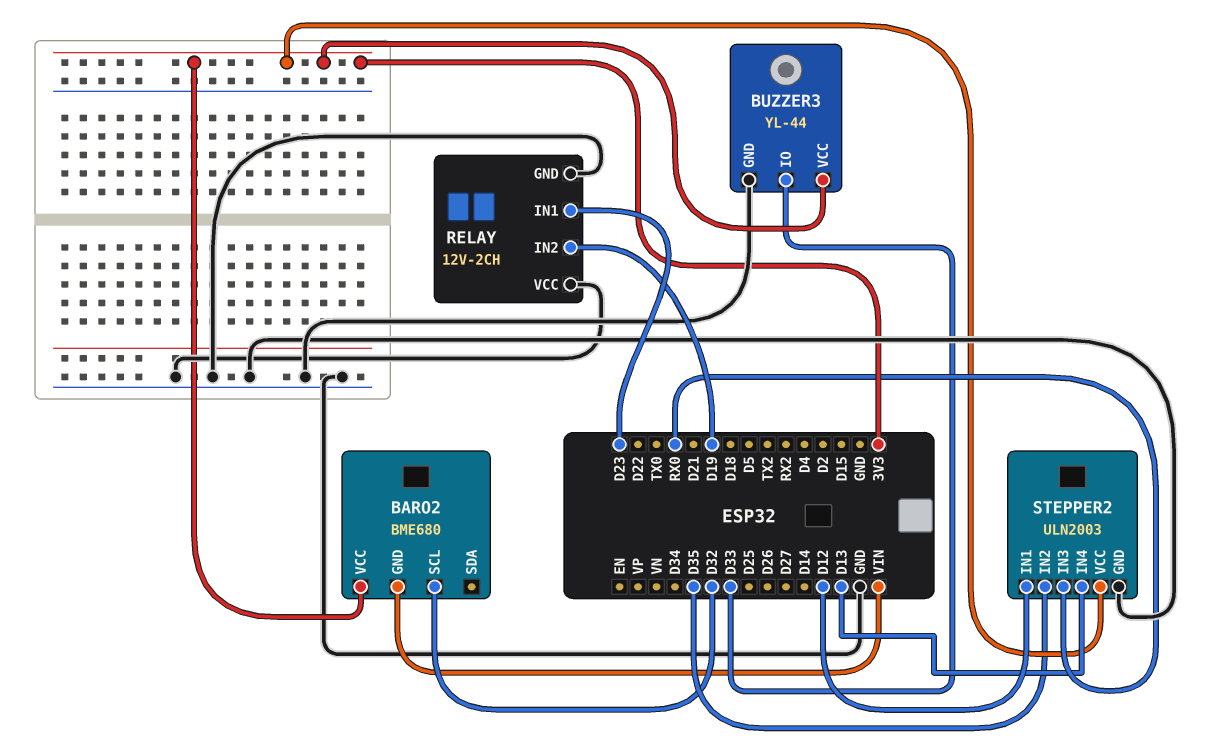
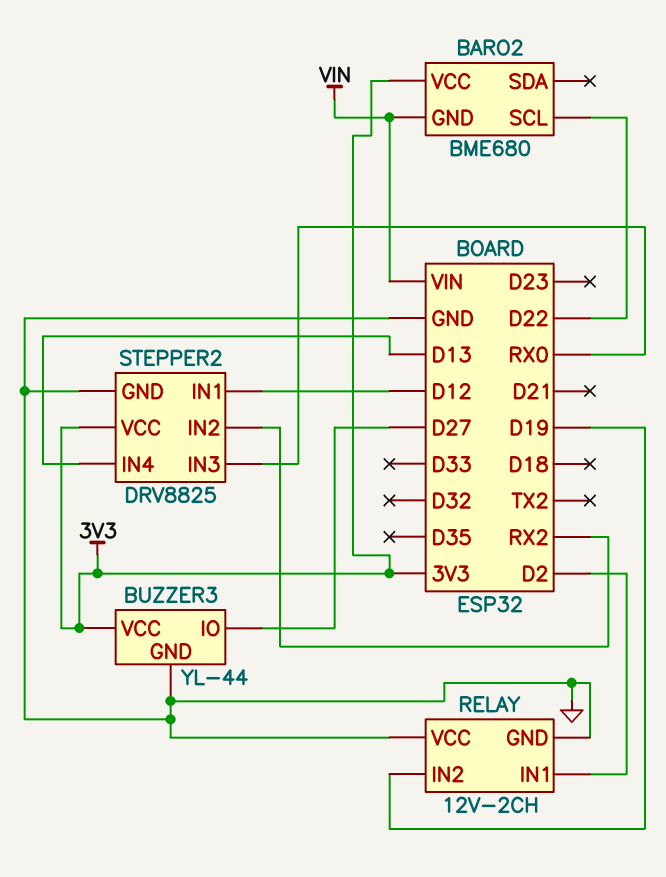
BARO2 pin SCL: D32 -> D22
BUZZER3 pin IO: D33 -> D27
RELAY pin IN1: D23 -> D2
STEPPER2: ULN2003 -> DRV8825
STEPPER2 pin IN2: D35 -> RX2

